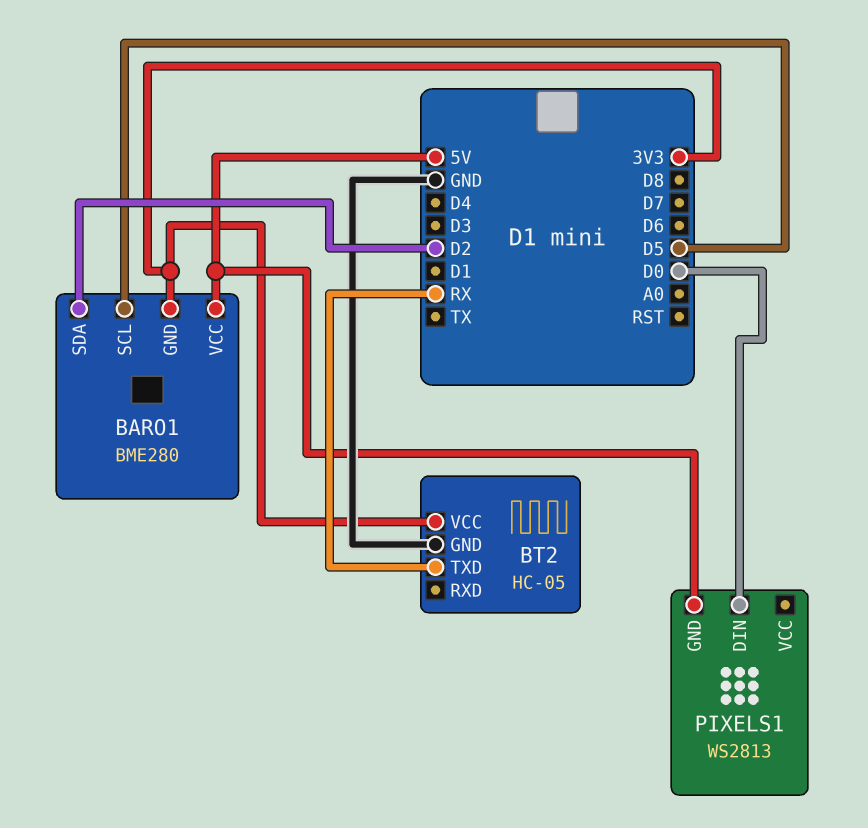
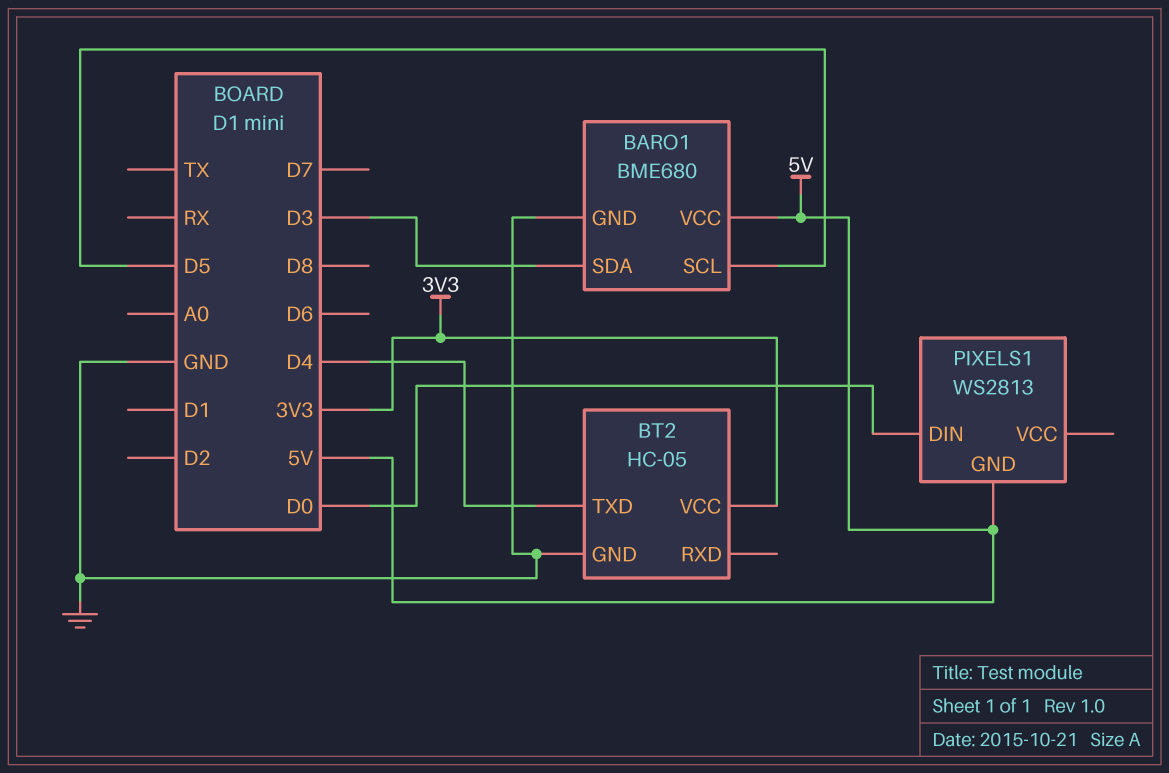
BARO1: BME280 -> BME680
BARO1 pin GND: 3V3 -> GND
BARO1 pin SDA: D2 -> D3
BT2 pin TXD: RX -> D4

